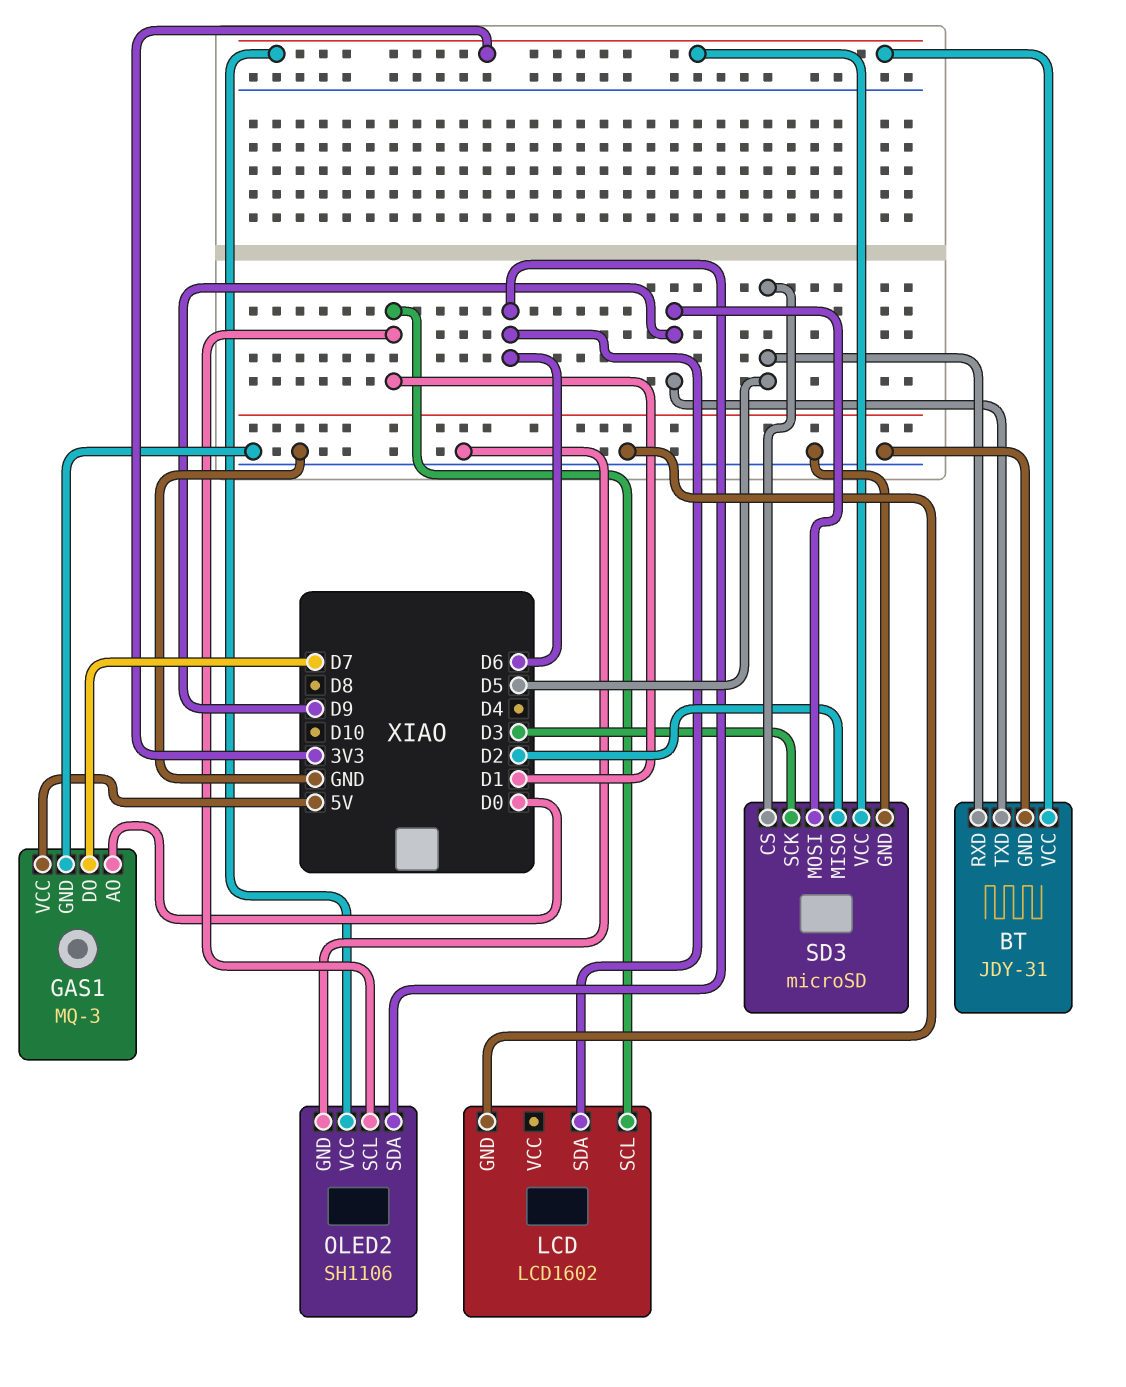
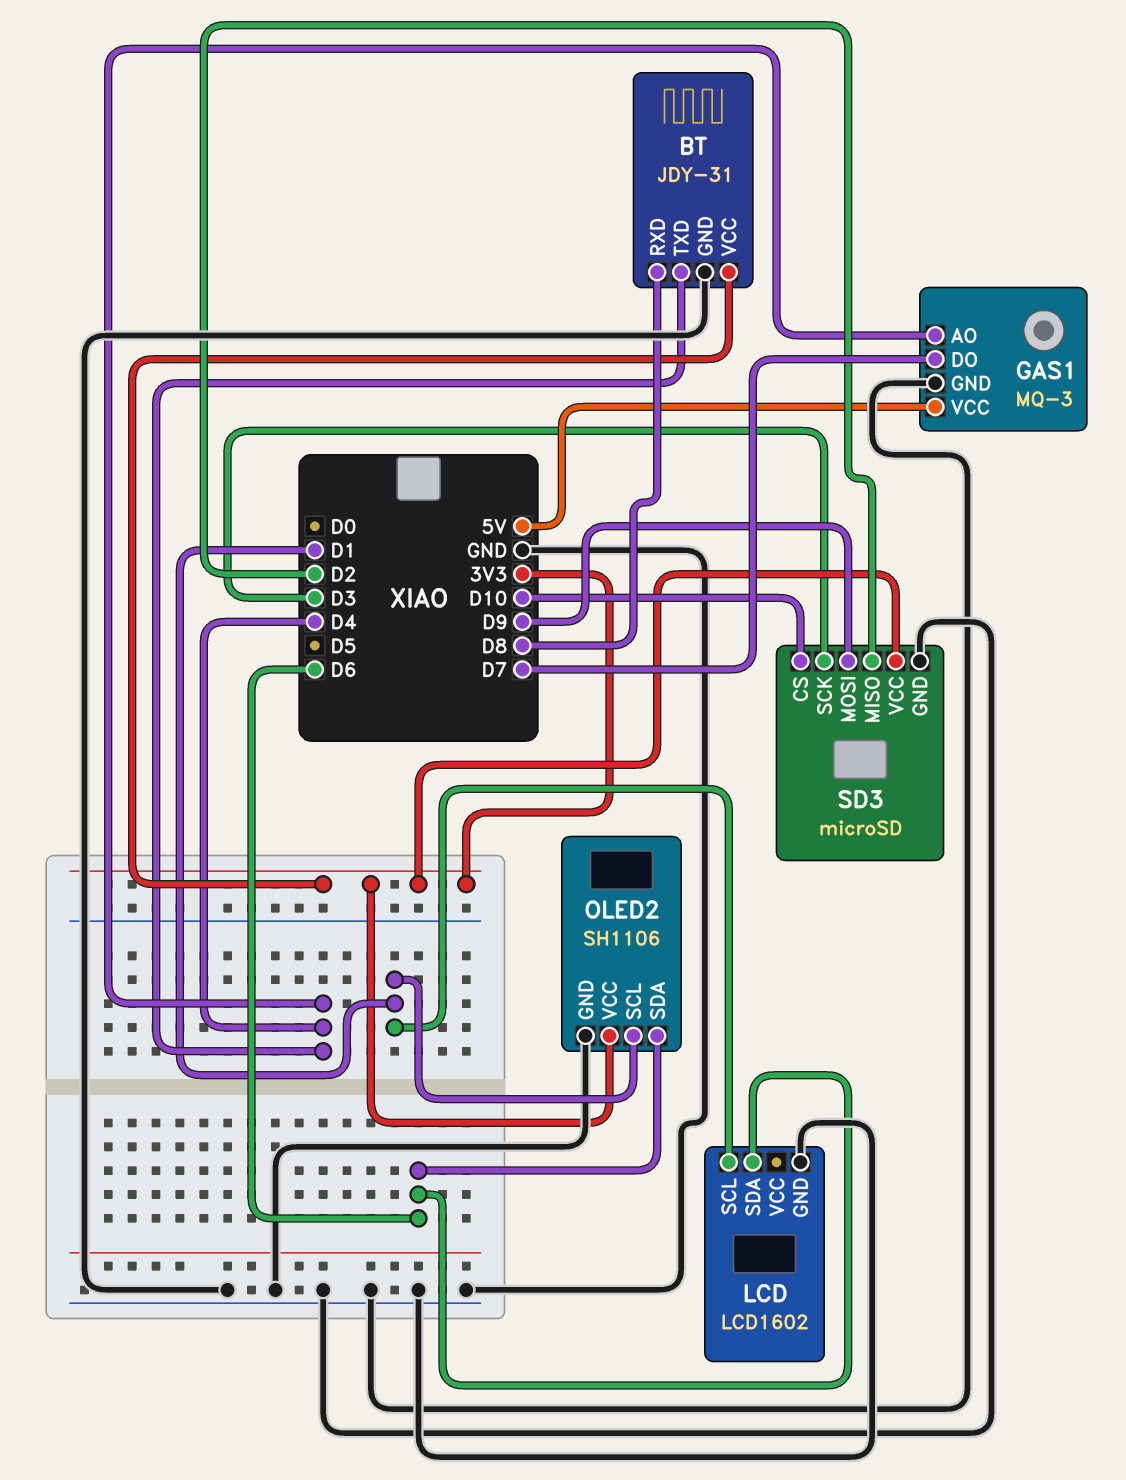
BT pin RXD: D5 -> D8
BT pin TXD: D9 -> D4
GAS1 pin AO: D0 -> D4
SD3 pin CS: D5 -> D10

